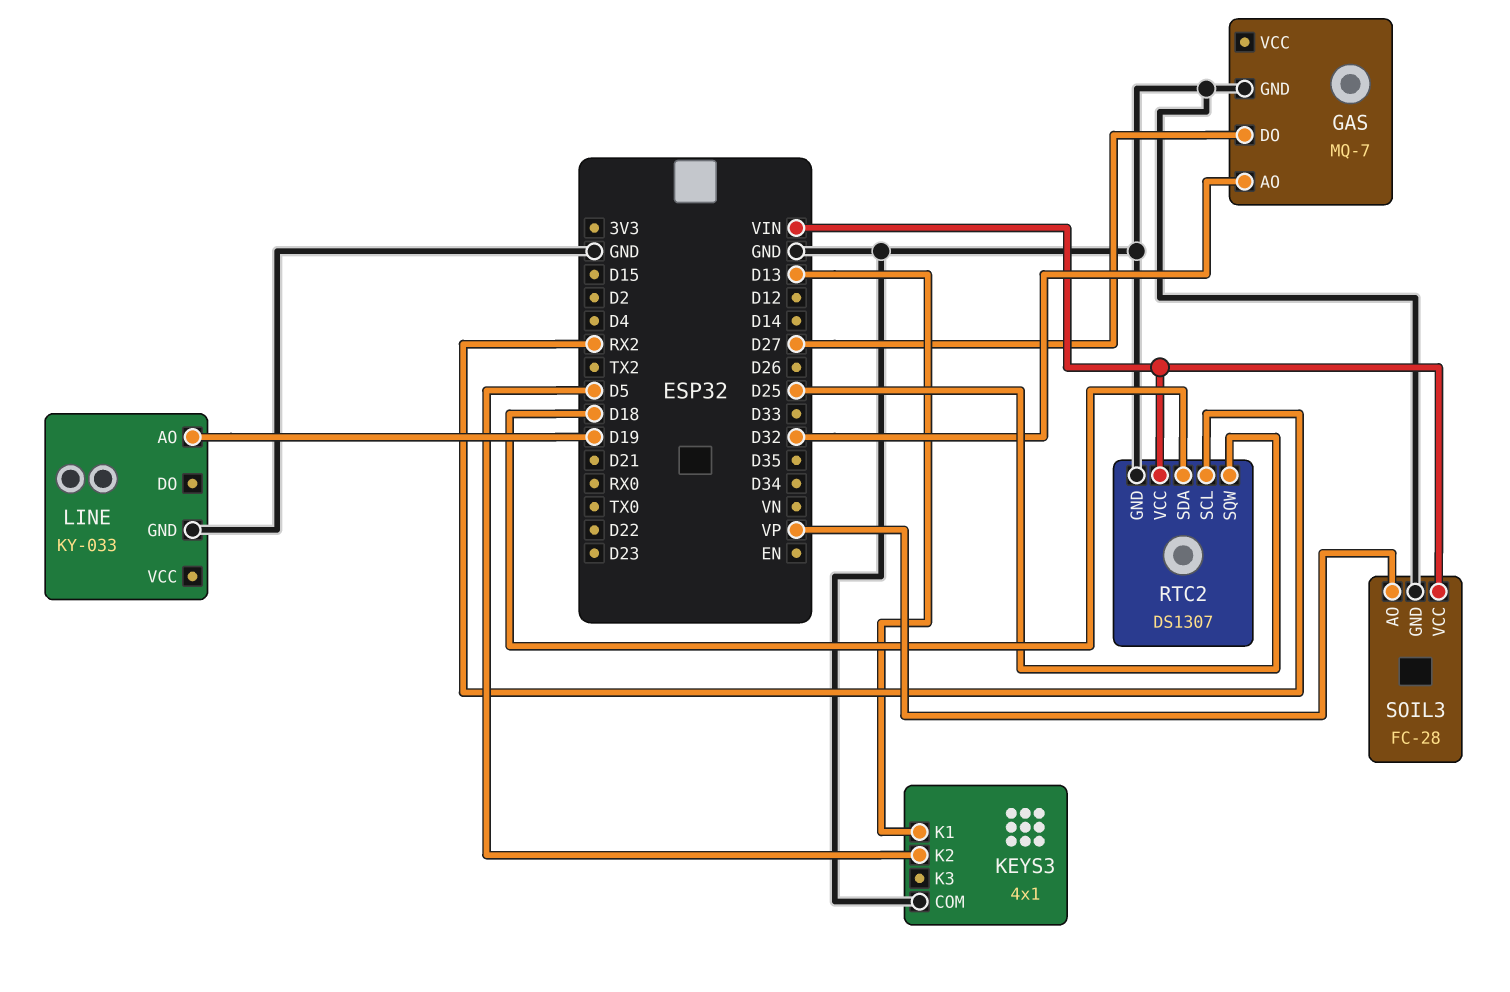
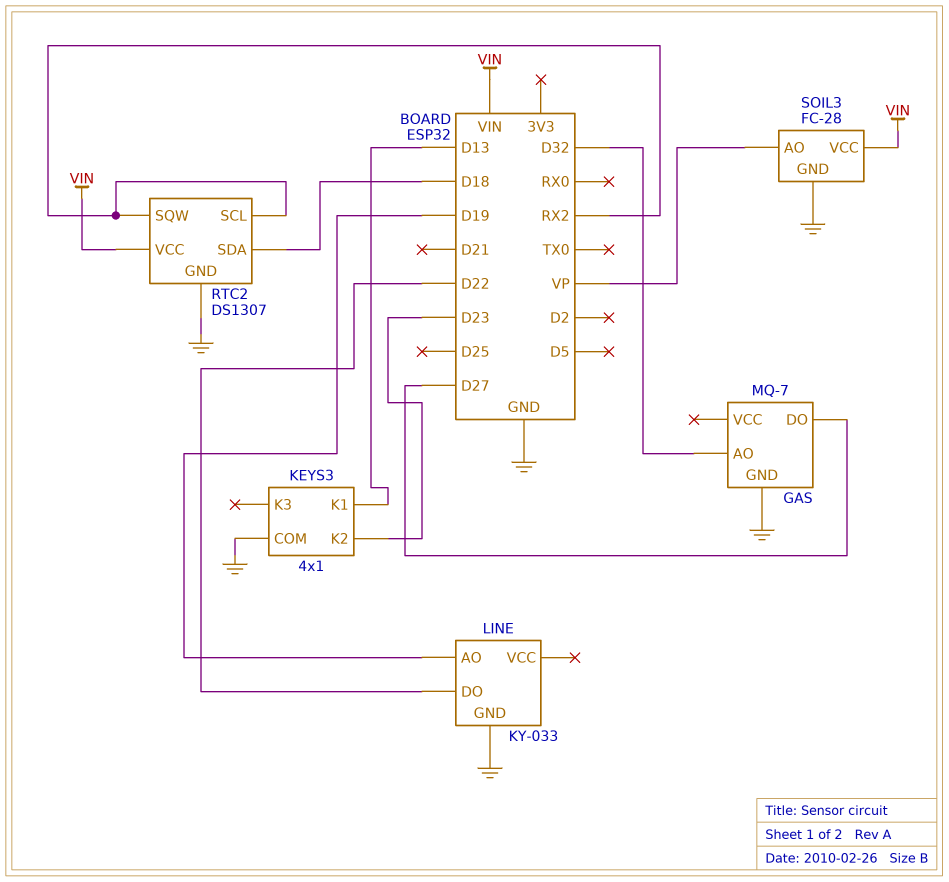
KEYS3 pin K2: D5 -> D23
LINE pin DO: none -> D22
RTC2 pin SQW: D25 -> RX2

